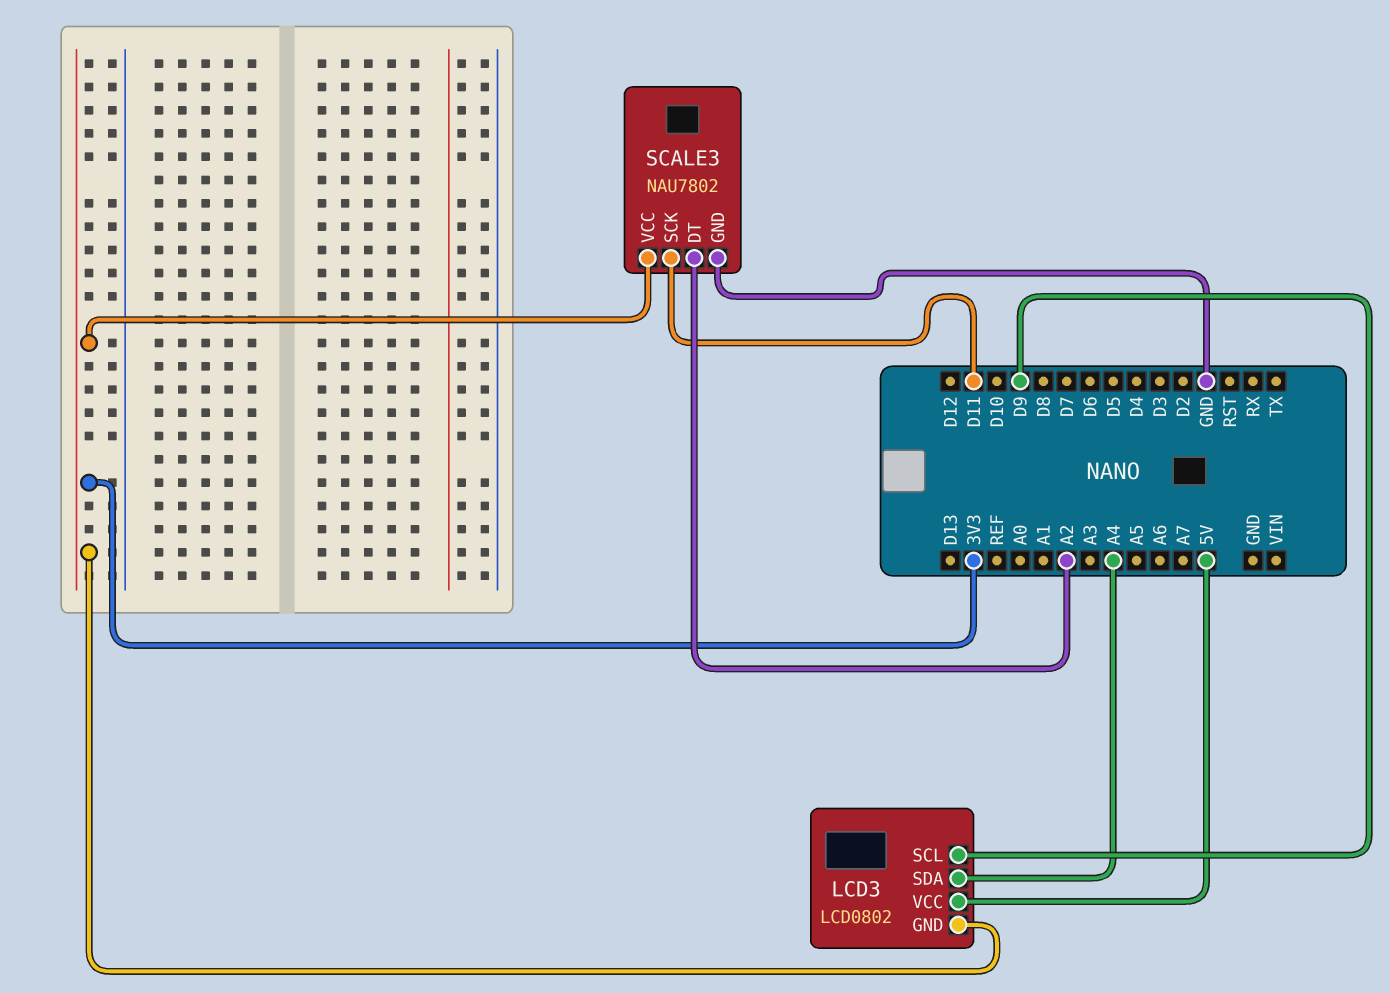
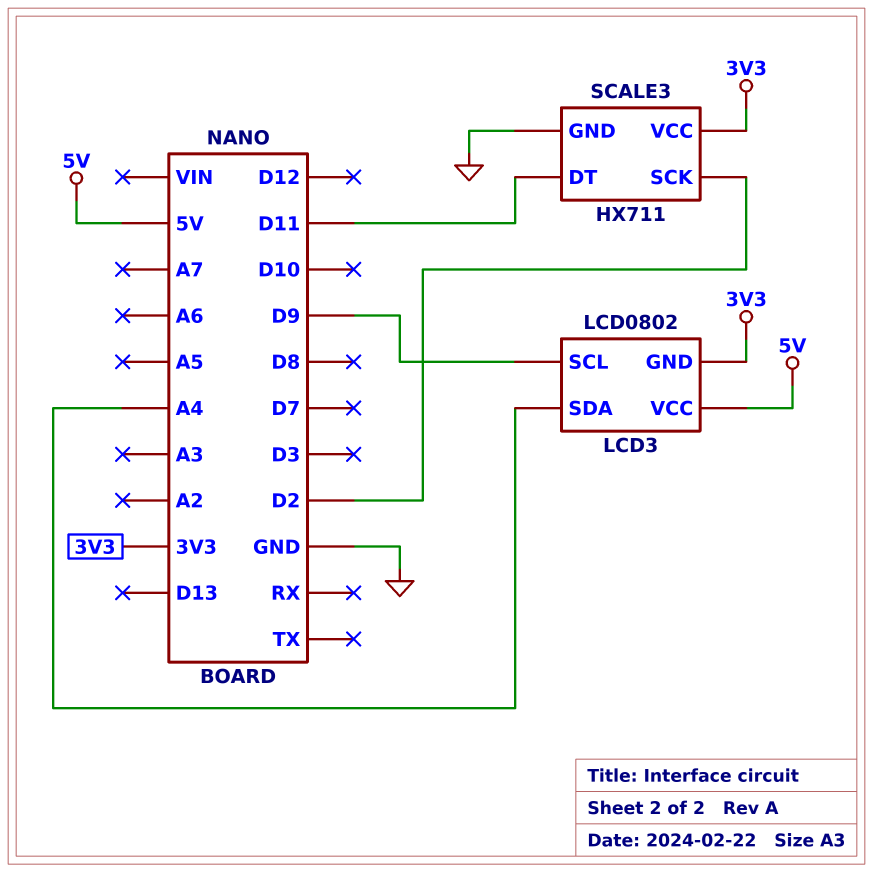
SCALE3: NAU7802 -> HX711
SCALE3 pin DT: A2 -> D11
SCALE3 pin SCK: D11 -> D2

